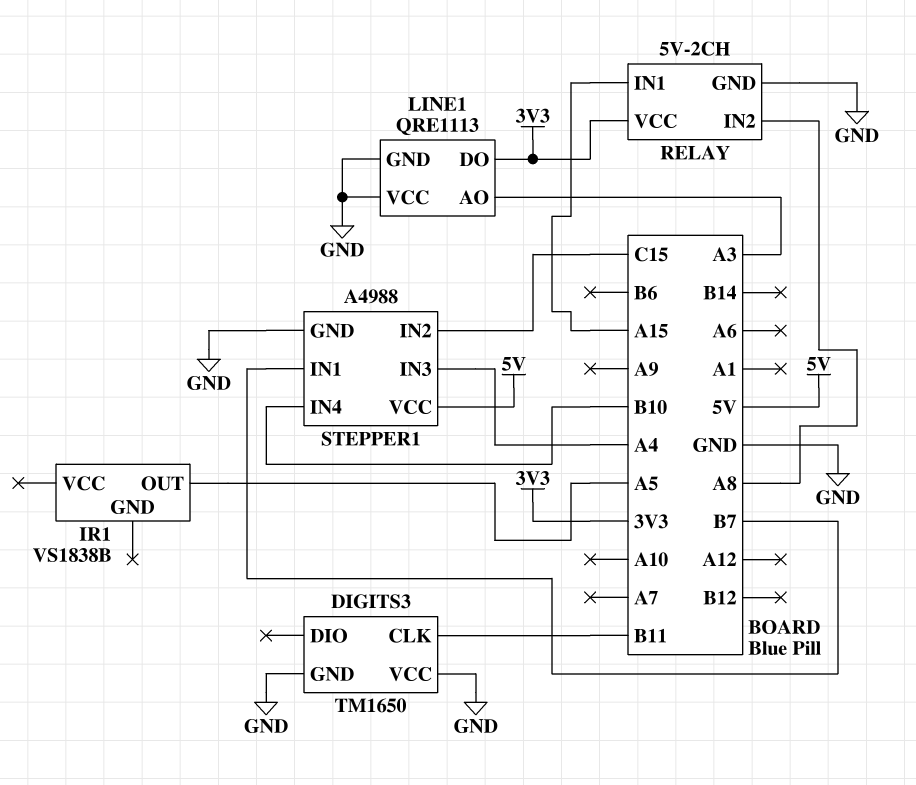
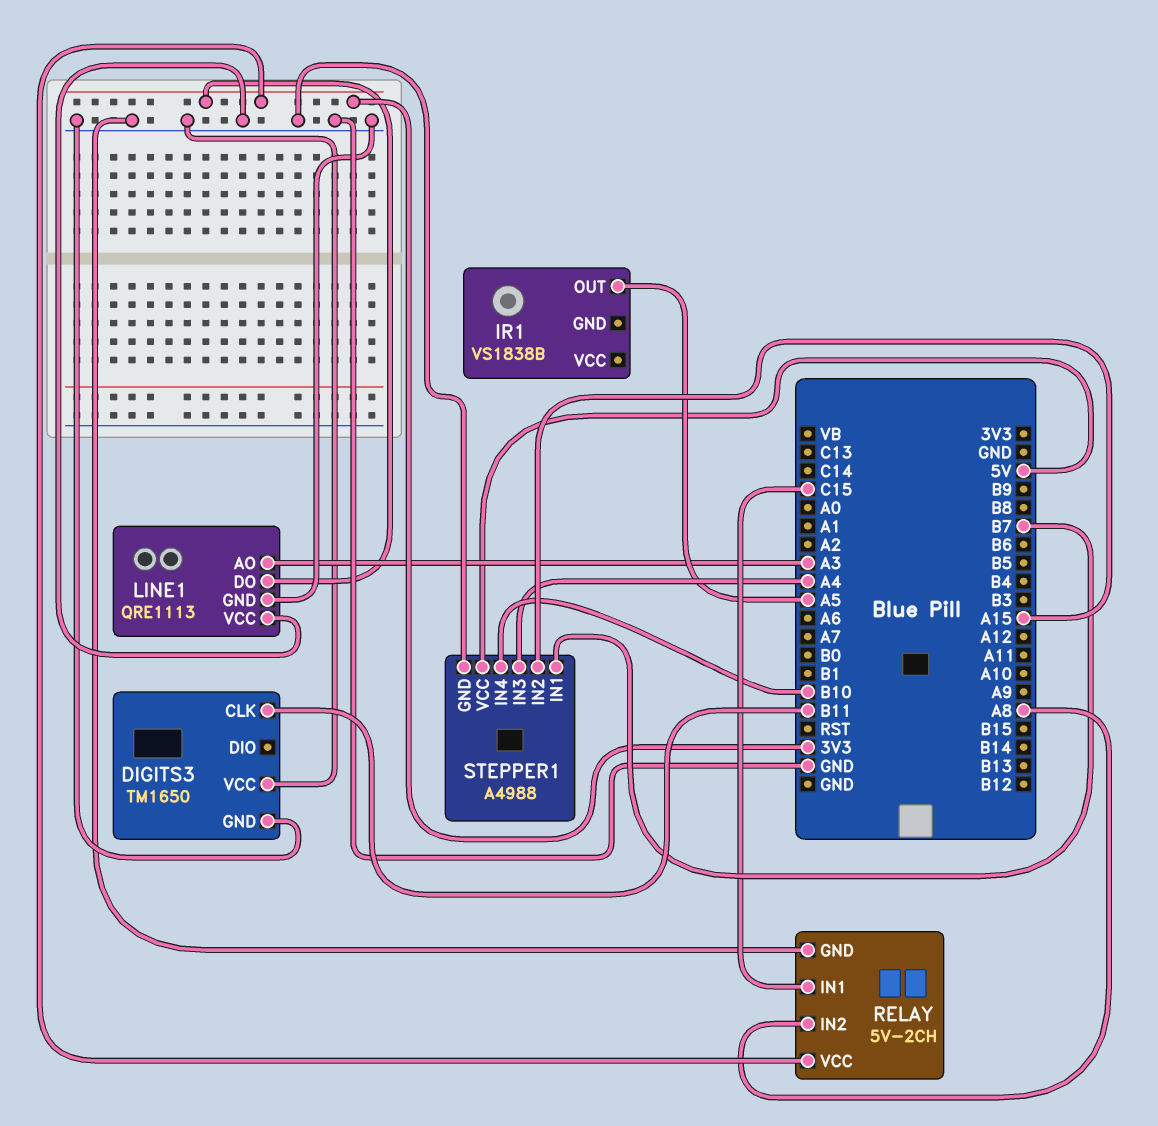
RELAY pin IN1: A15 -> C15
STEPPER1 pin IN2: C15 -> A15

